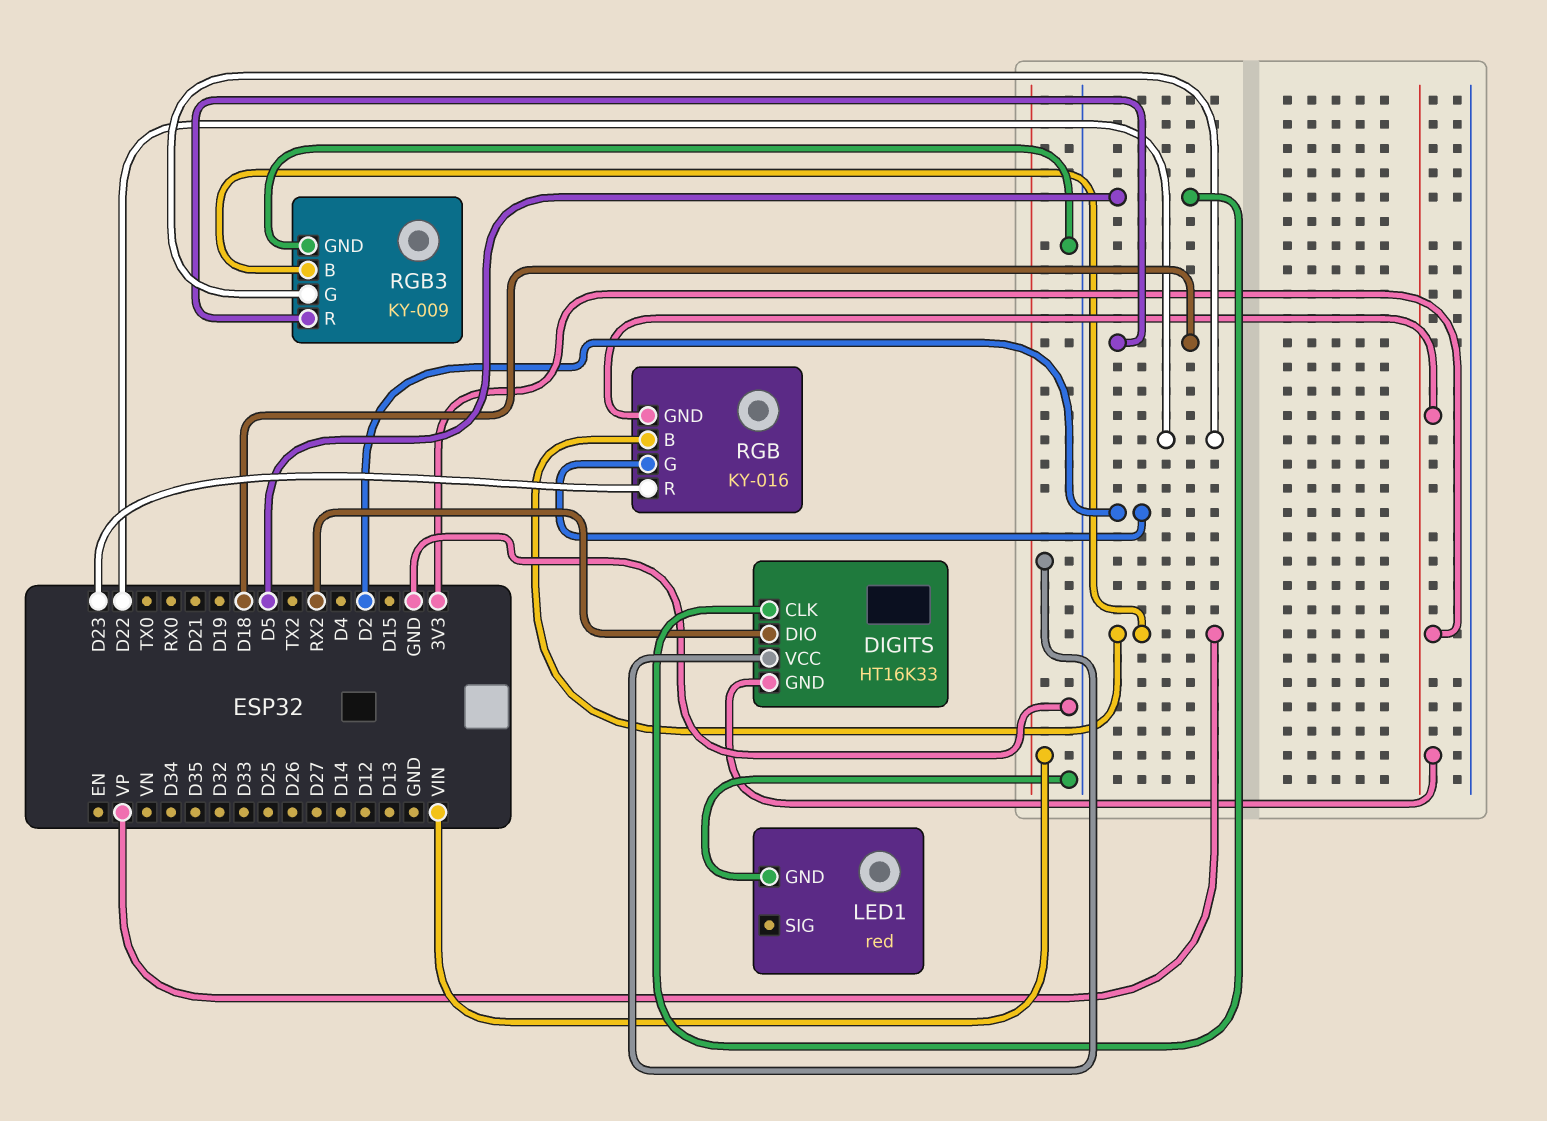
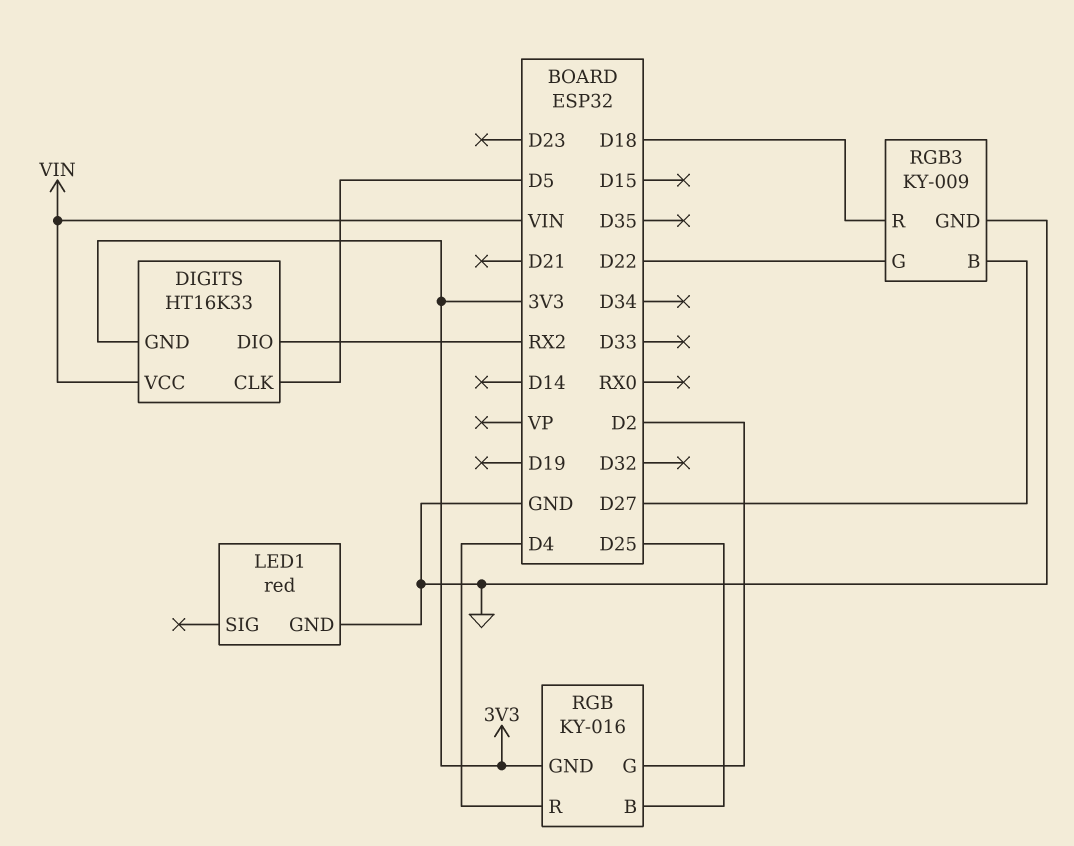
RGB pin B: VP -> D25
RGB pin R: D23 -> D4
RGB3 pin B: VP -> D27

